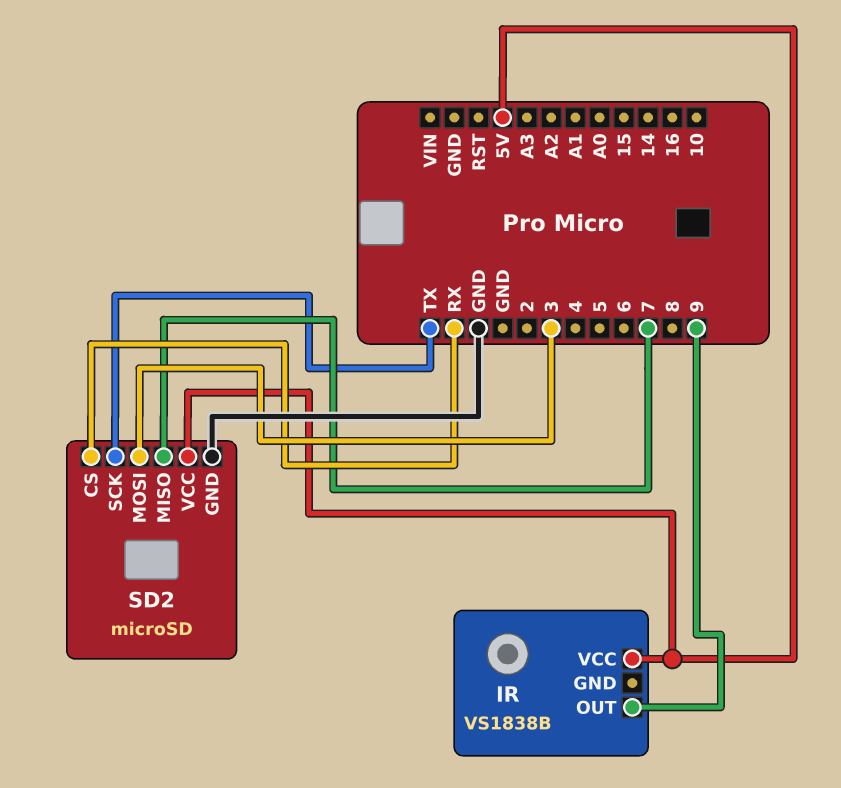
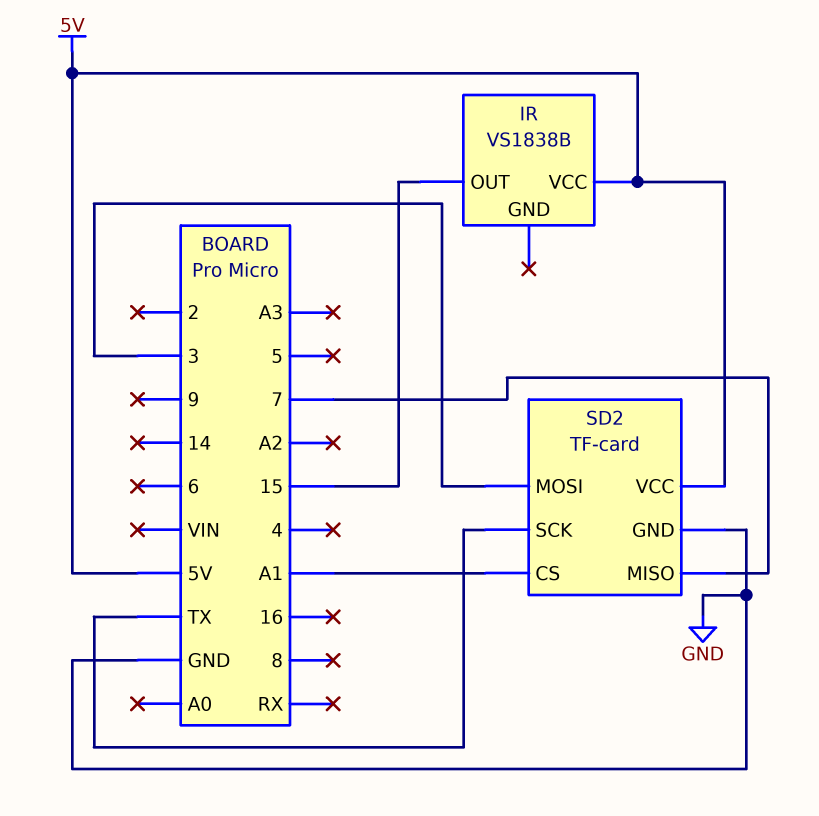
IR pin OUT: 9 -> 15
SD2: microSD -> TF-card
SD2 pin CS: RX -> A1

